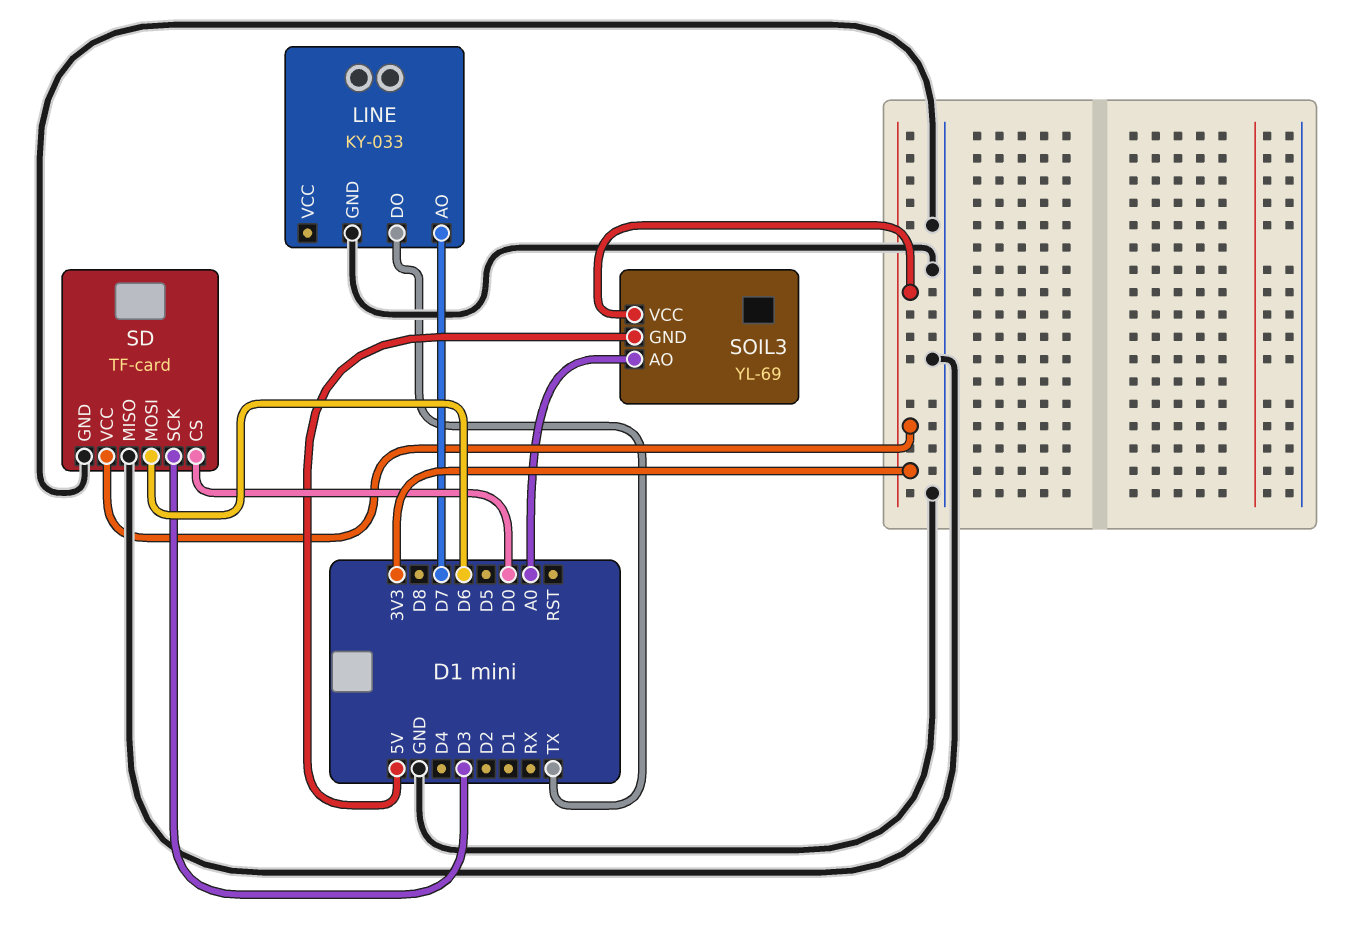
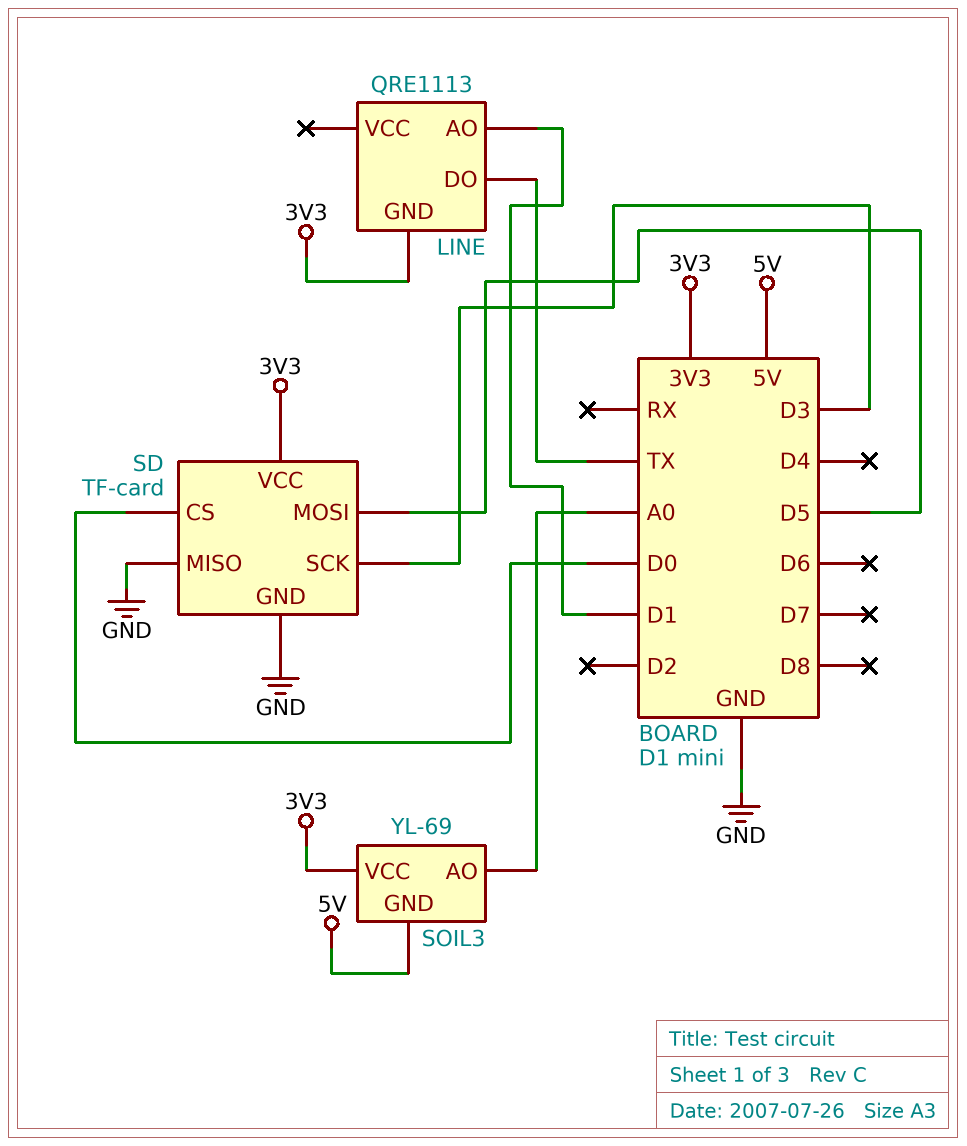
LINE: KY-033 -> QRE1113
LINE pin AO: D7 -> D1
LINE pin GND: GND -> 3V3
SD pin MOSI: D6 -> D5

